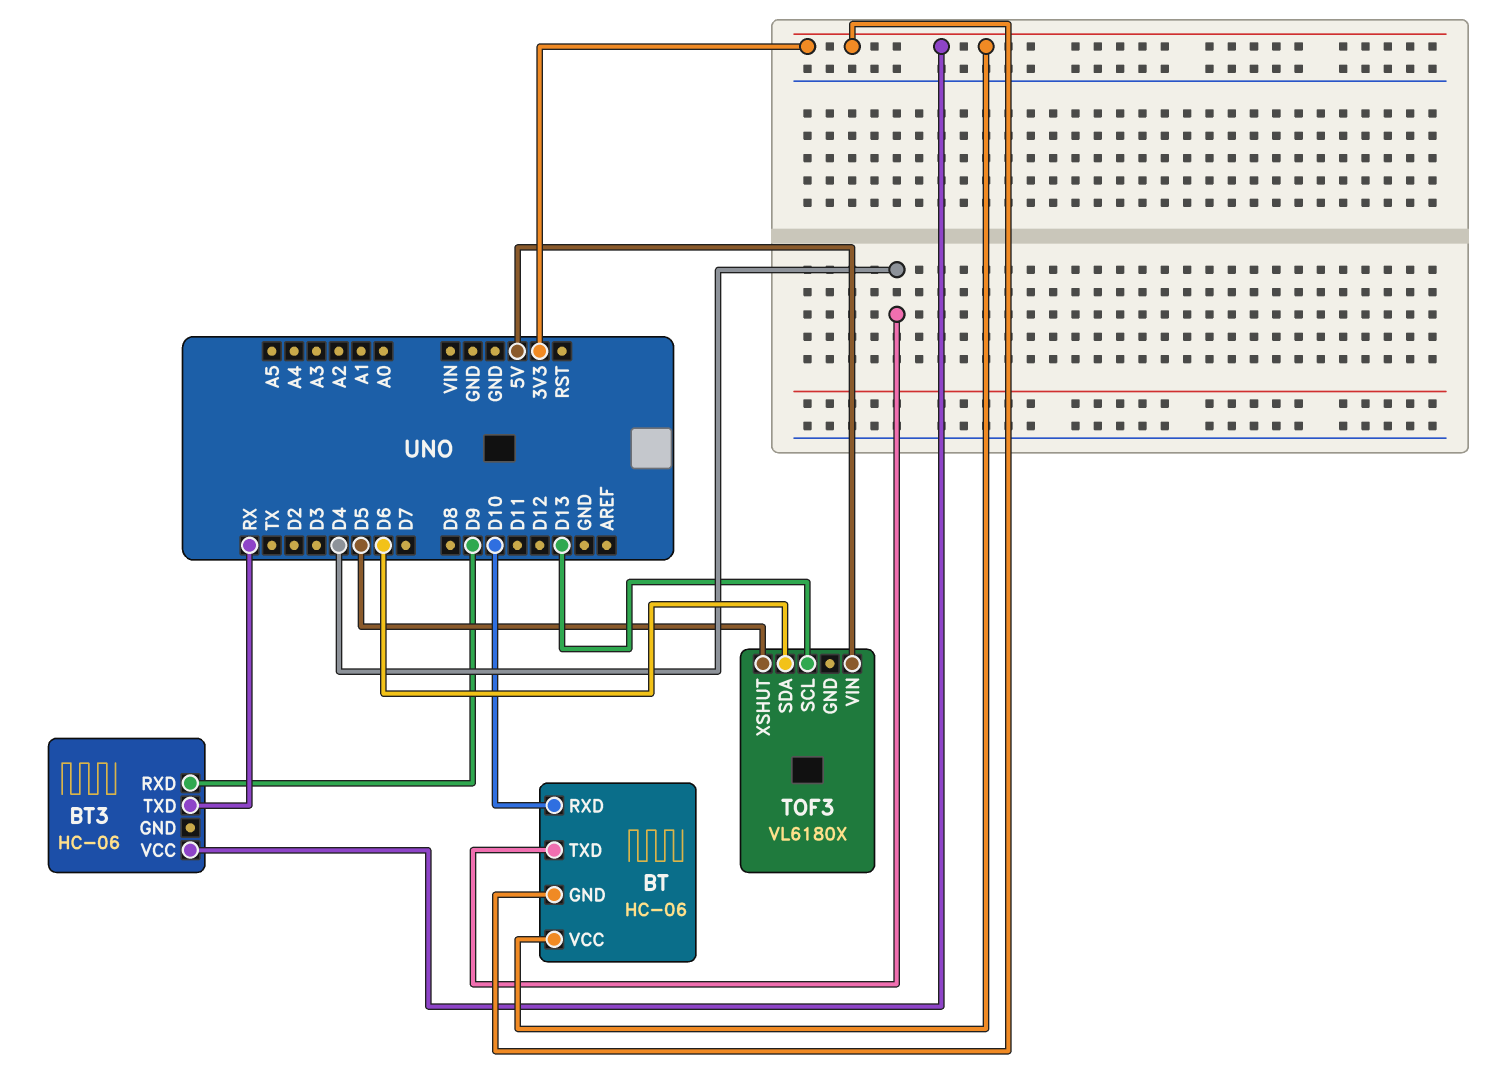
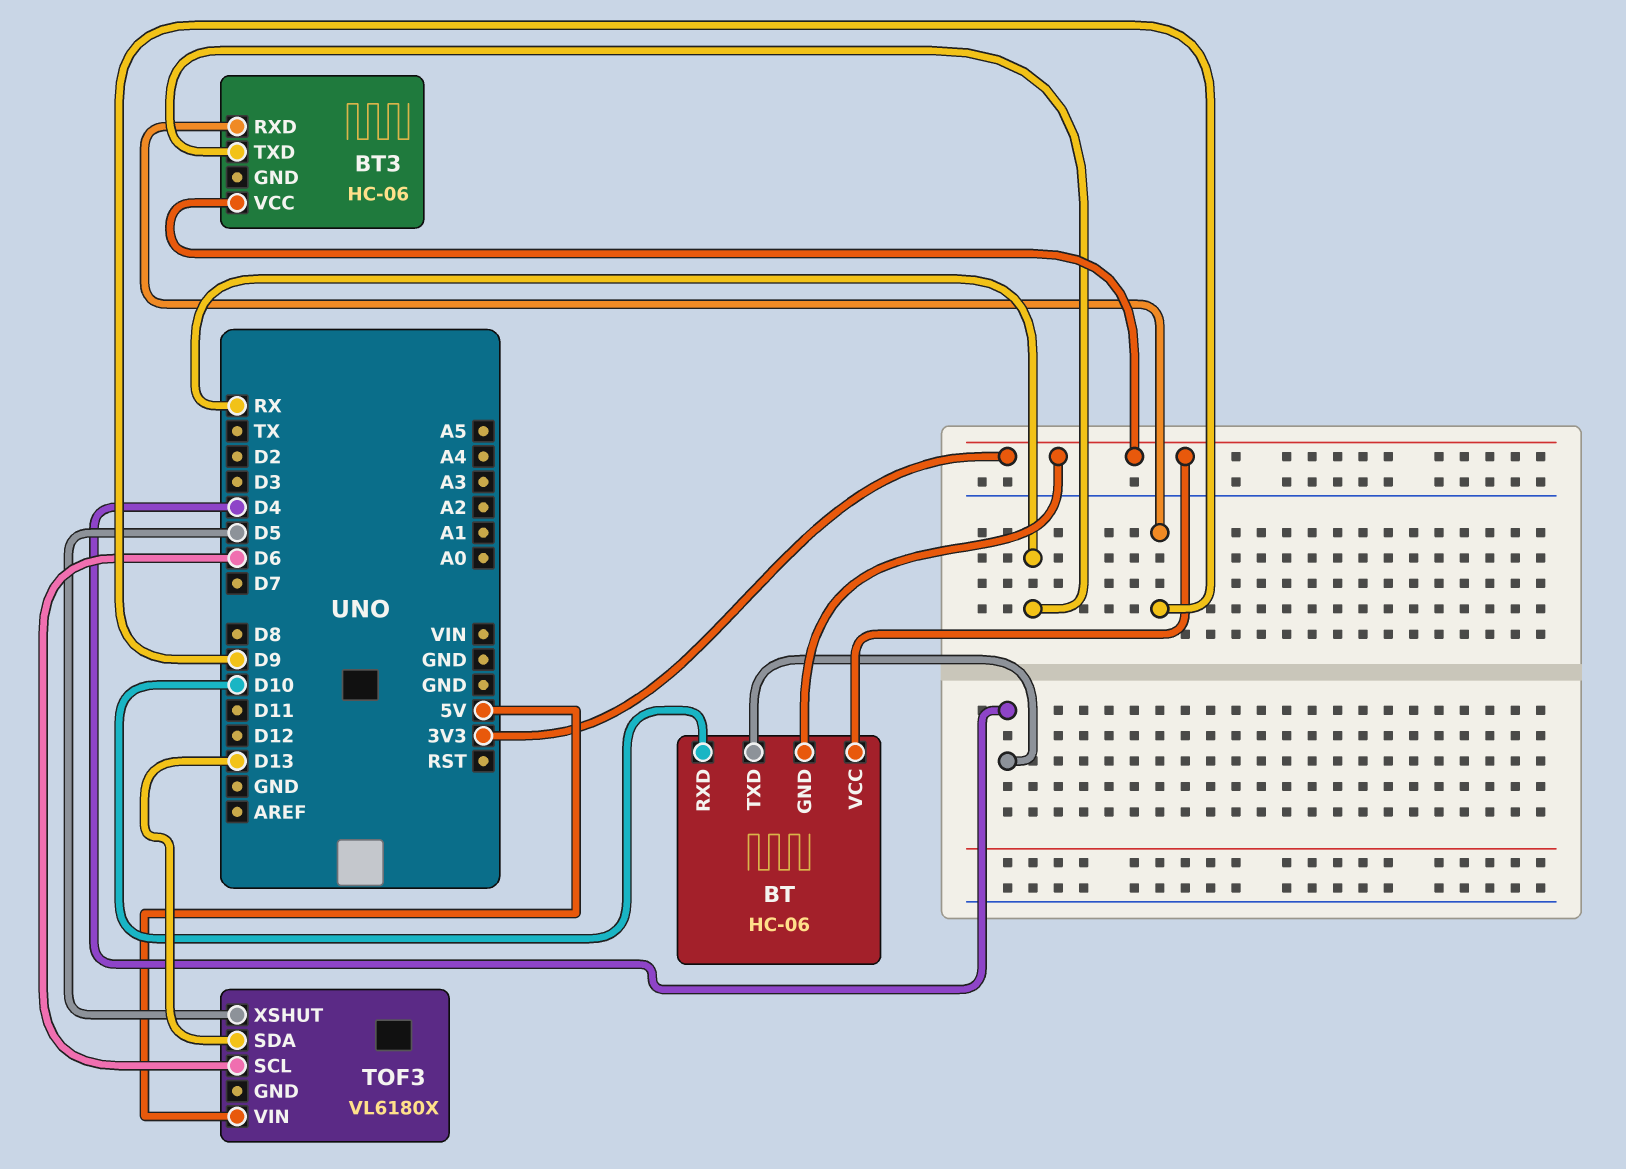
TOF3 pin SCL: D13 -> D6
TOF3 pin SDA: D6 -> D13

